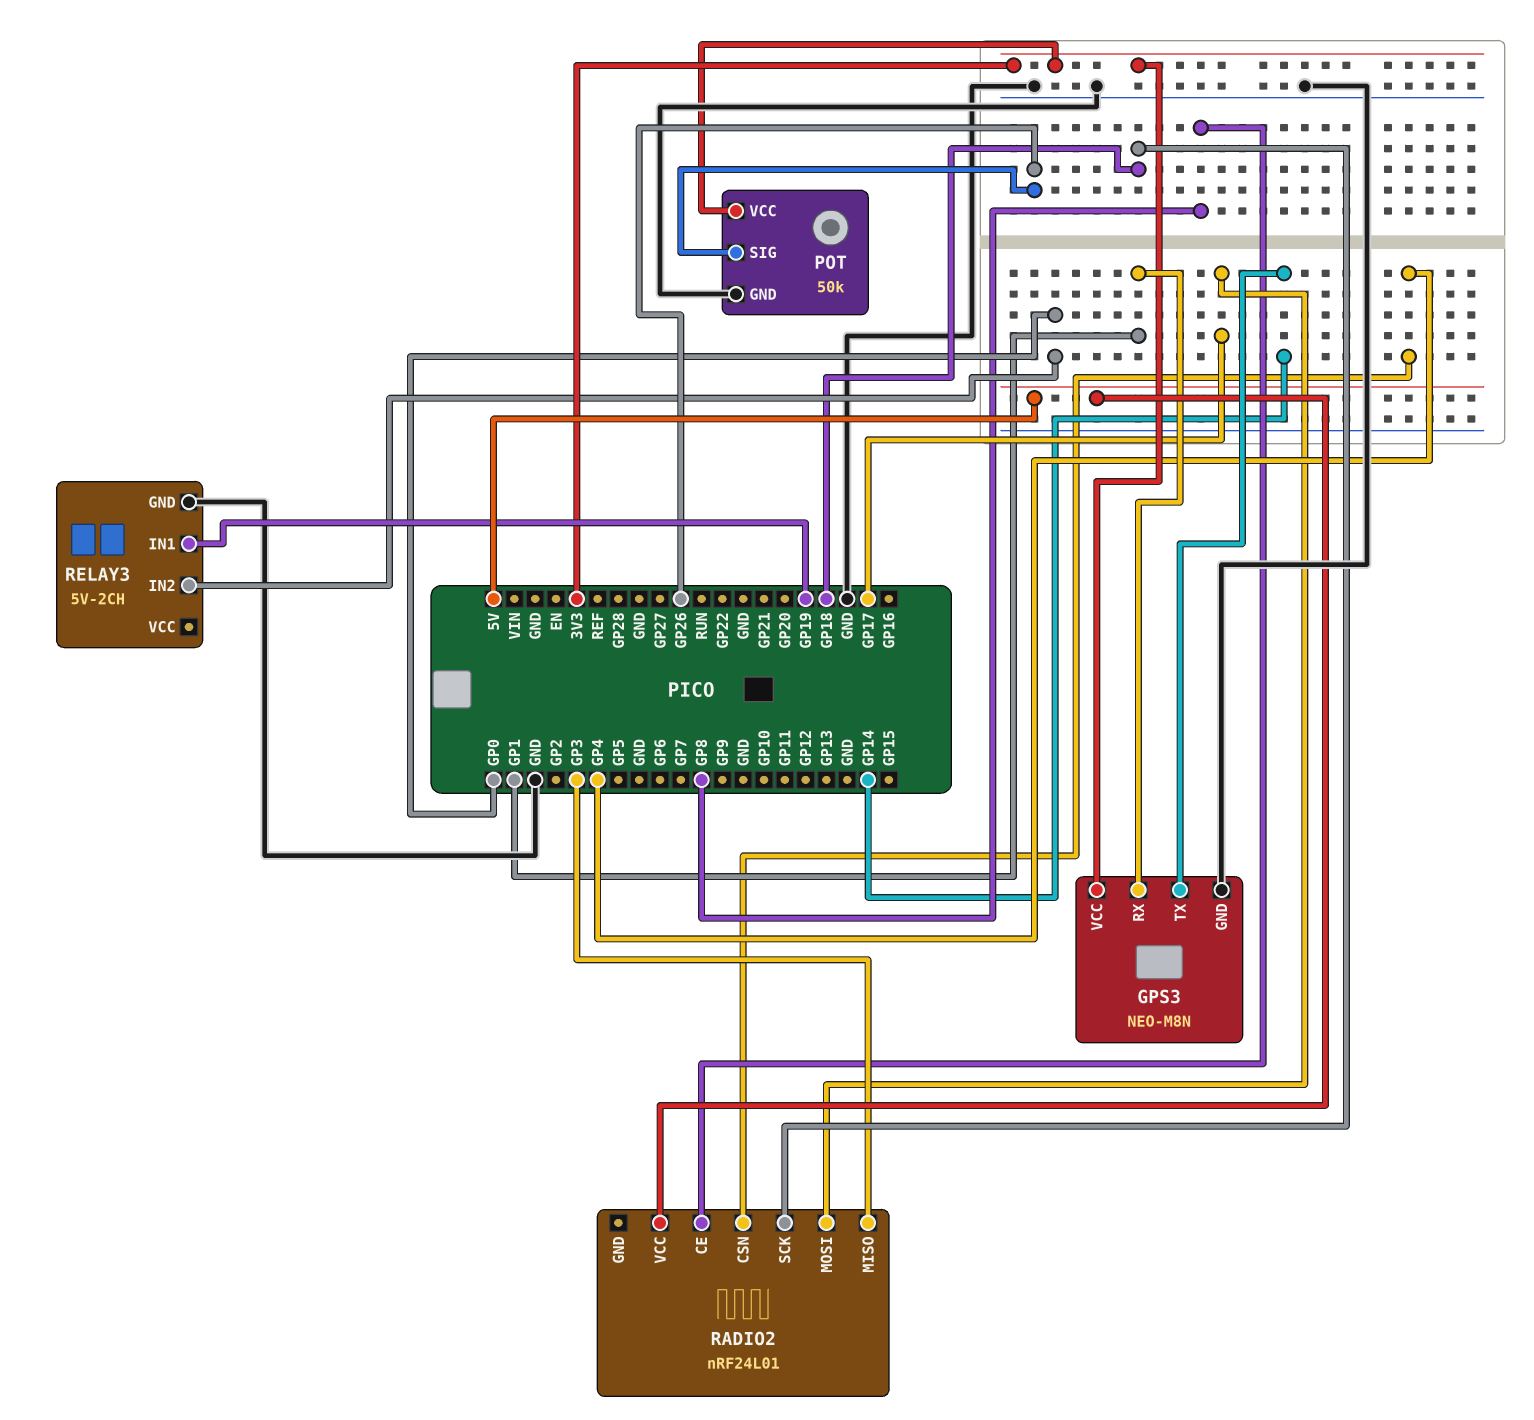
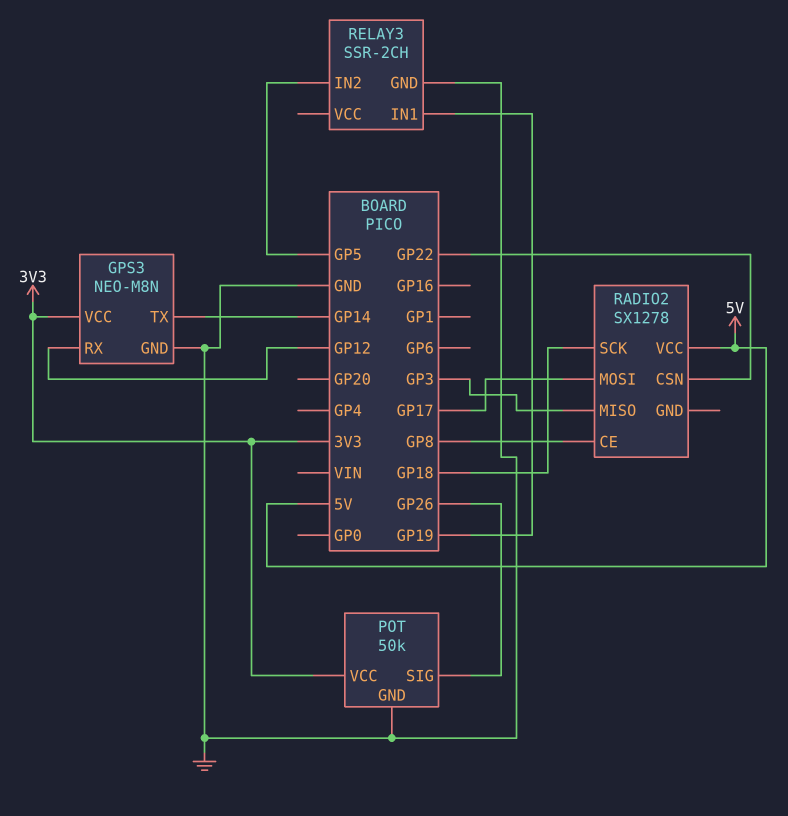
GPS3 pin RX: GP1 -> GP12
RADIO2: nRF24L01 -> SX1278
RADIO2 pin CSN: GP4 -> GP22
RELAY3: 5V-2CH -> SSR-2CH
RELAY3 pin IN2: GP0 -> GP5

